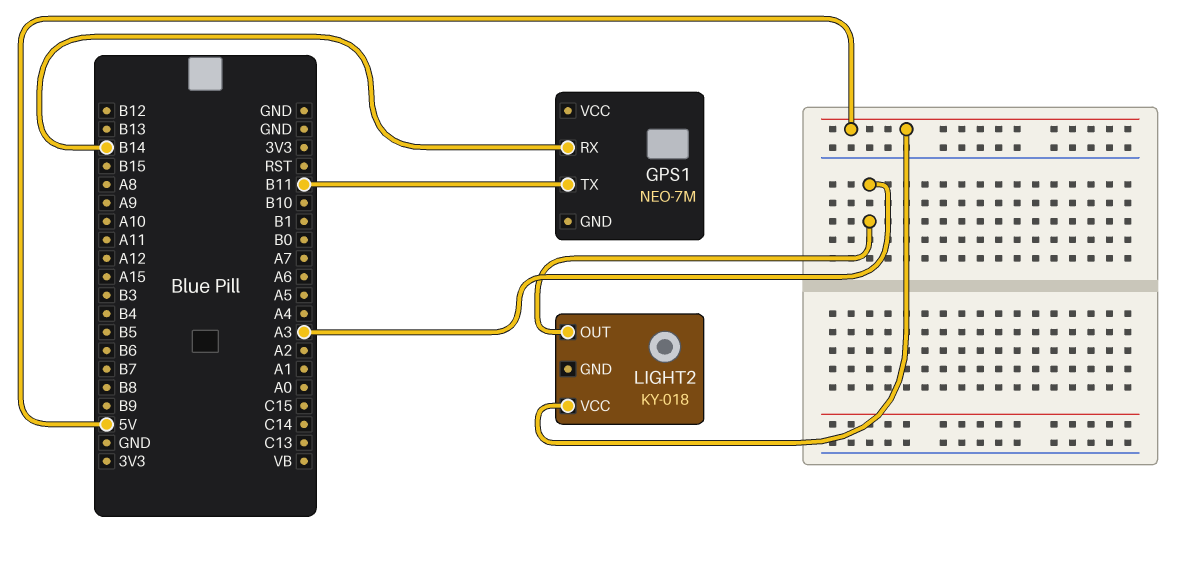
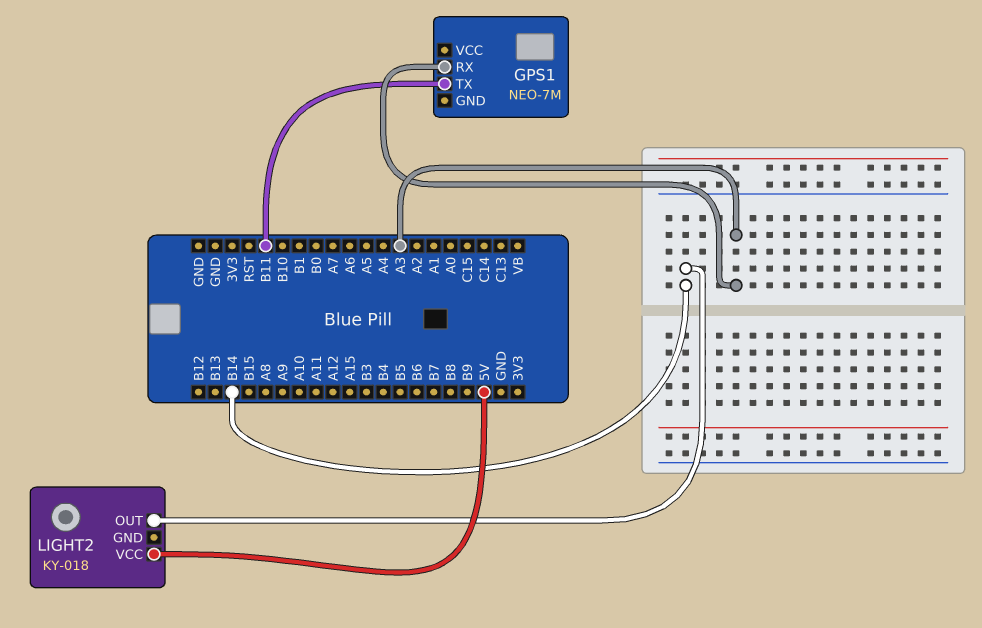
GPS1 pin RX: B14 -> A3
LIGHT2 pin OUT: A3 -> B14

